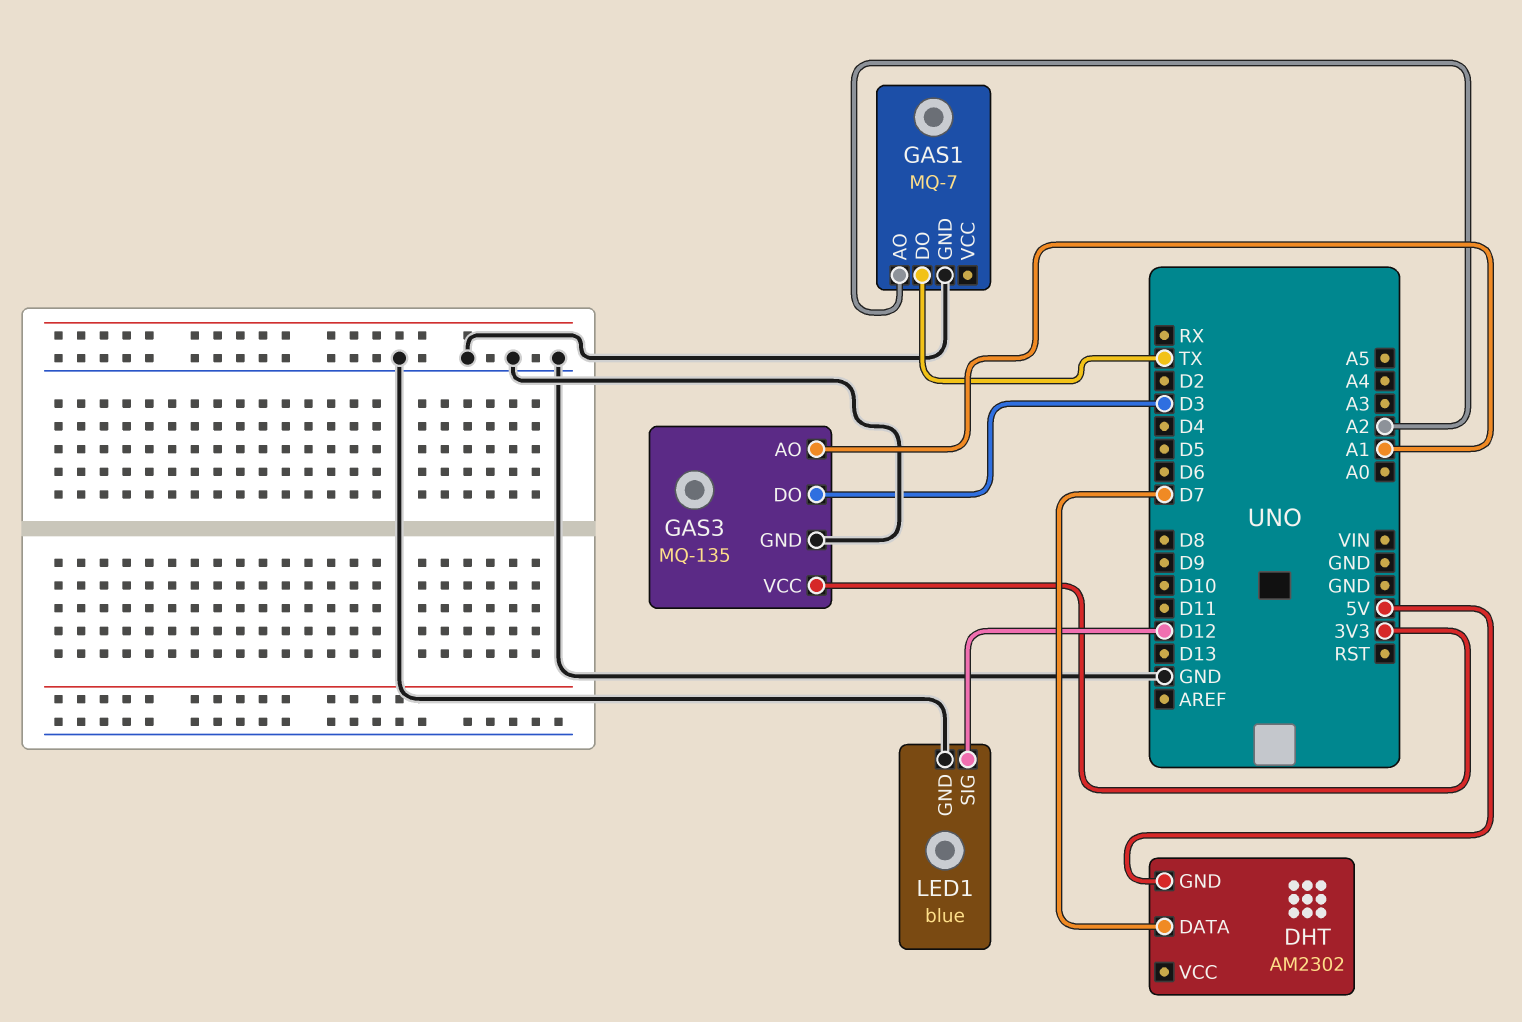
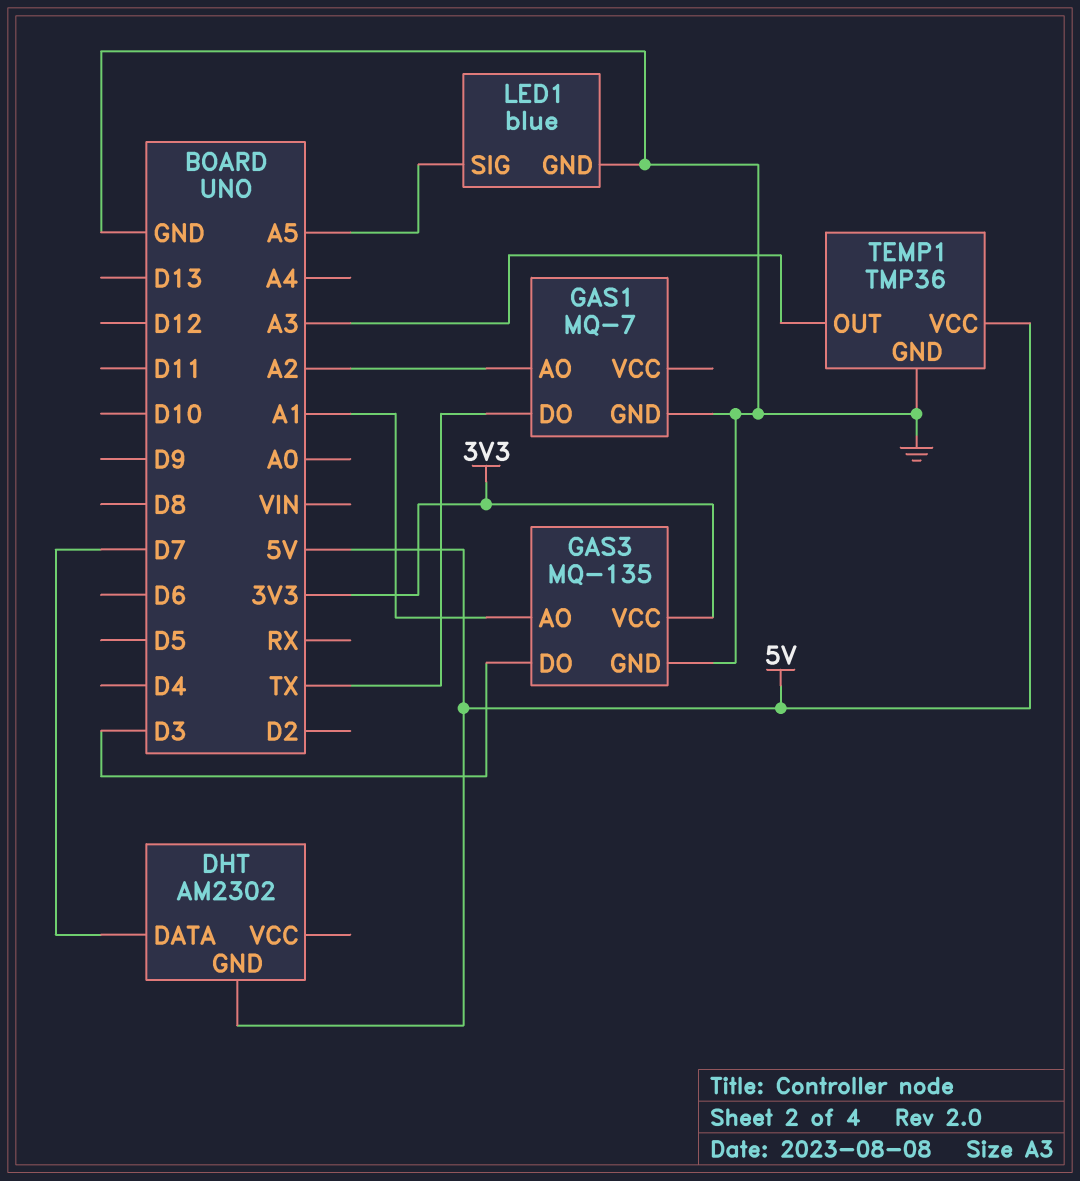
LED1 pin SIG: D12 -> A5
TEMP1: none -> TMP36
TEMP1 pin GND: none -> GND
TEMP1 pin OUT: none -> A3
TEMP1 pin VCC: none -> 5V

